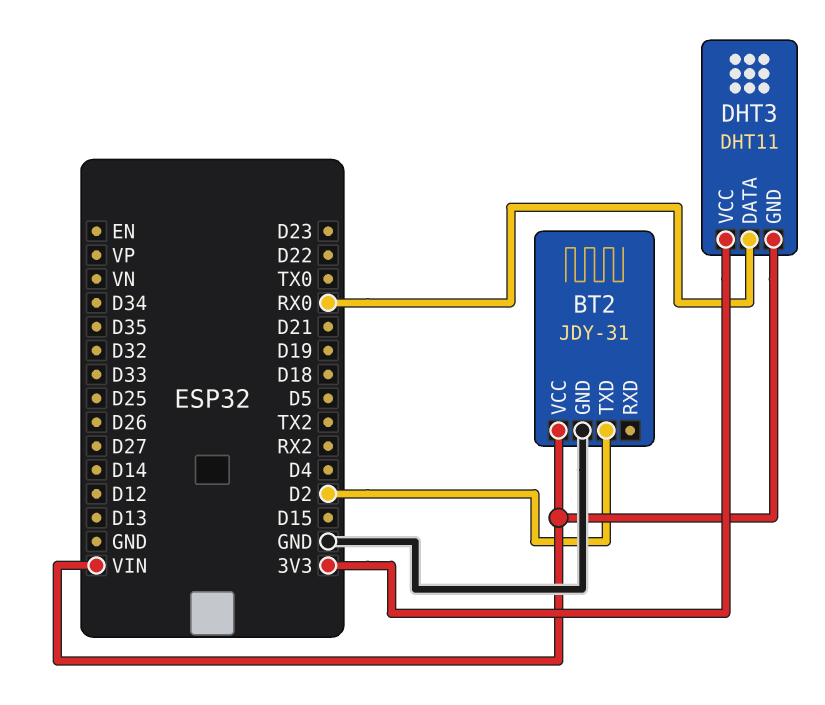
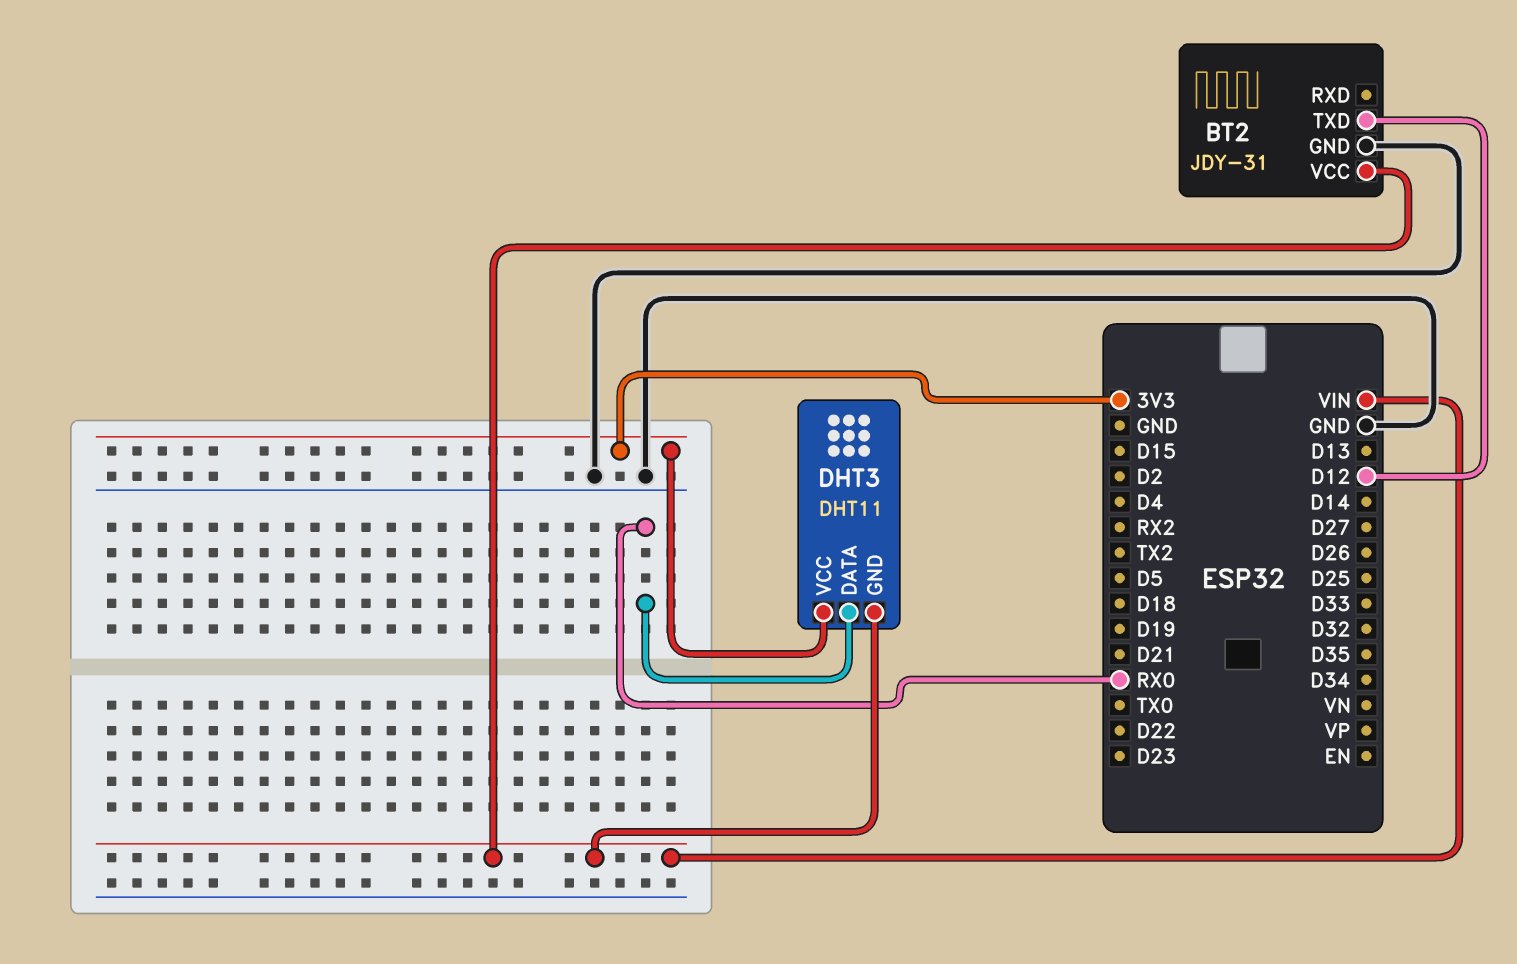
BT2 pin TXD: D2 -> D12

